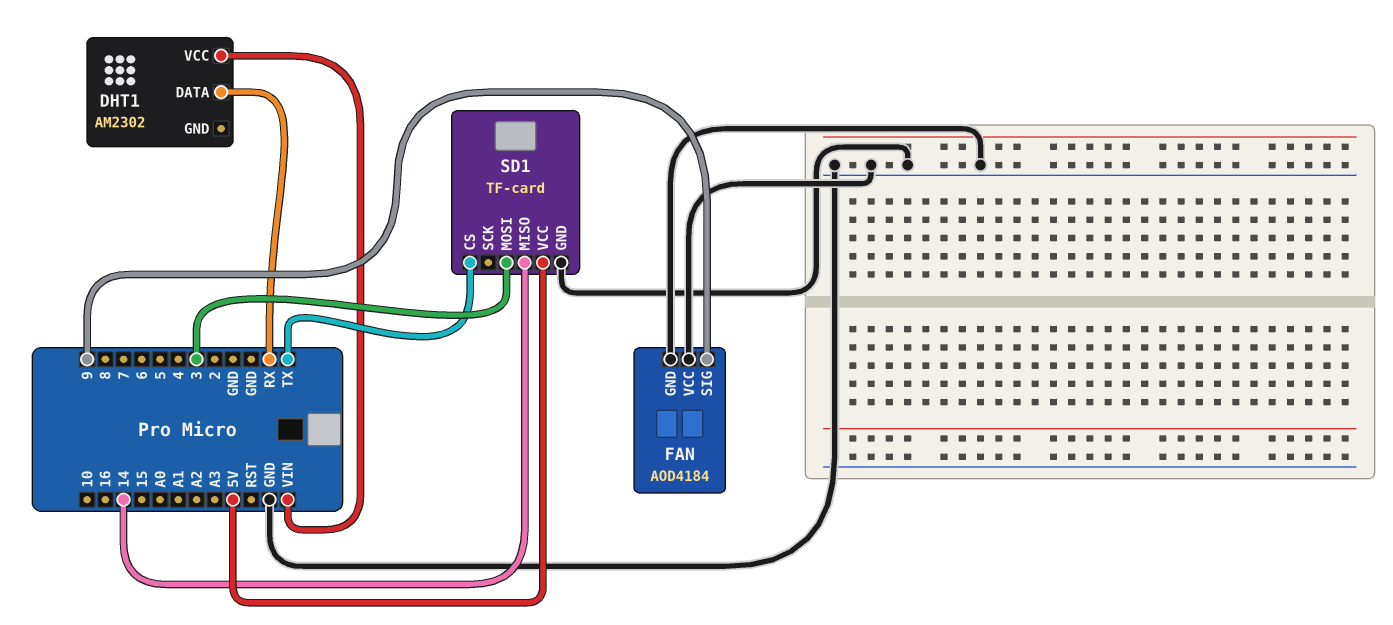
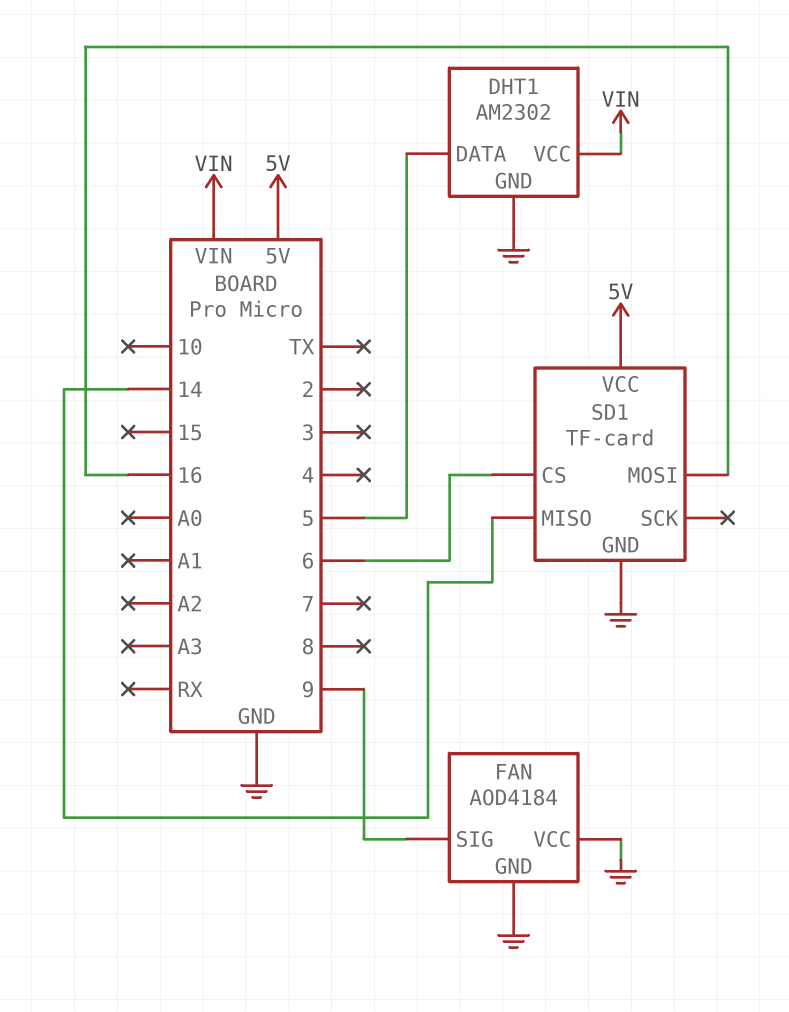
DHT1 pin DATA: RX -> 5
DHT1 pin GND: none -> GND
SD1 pin CS: TX -> 6
SD1 pin MOSI: 3 -> 16

